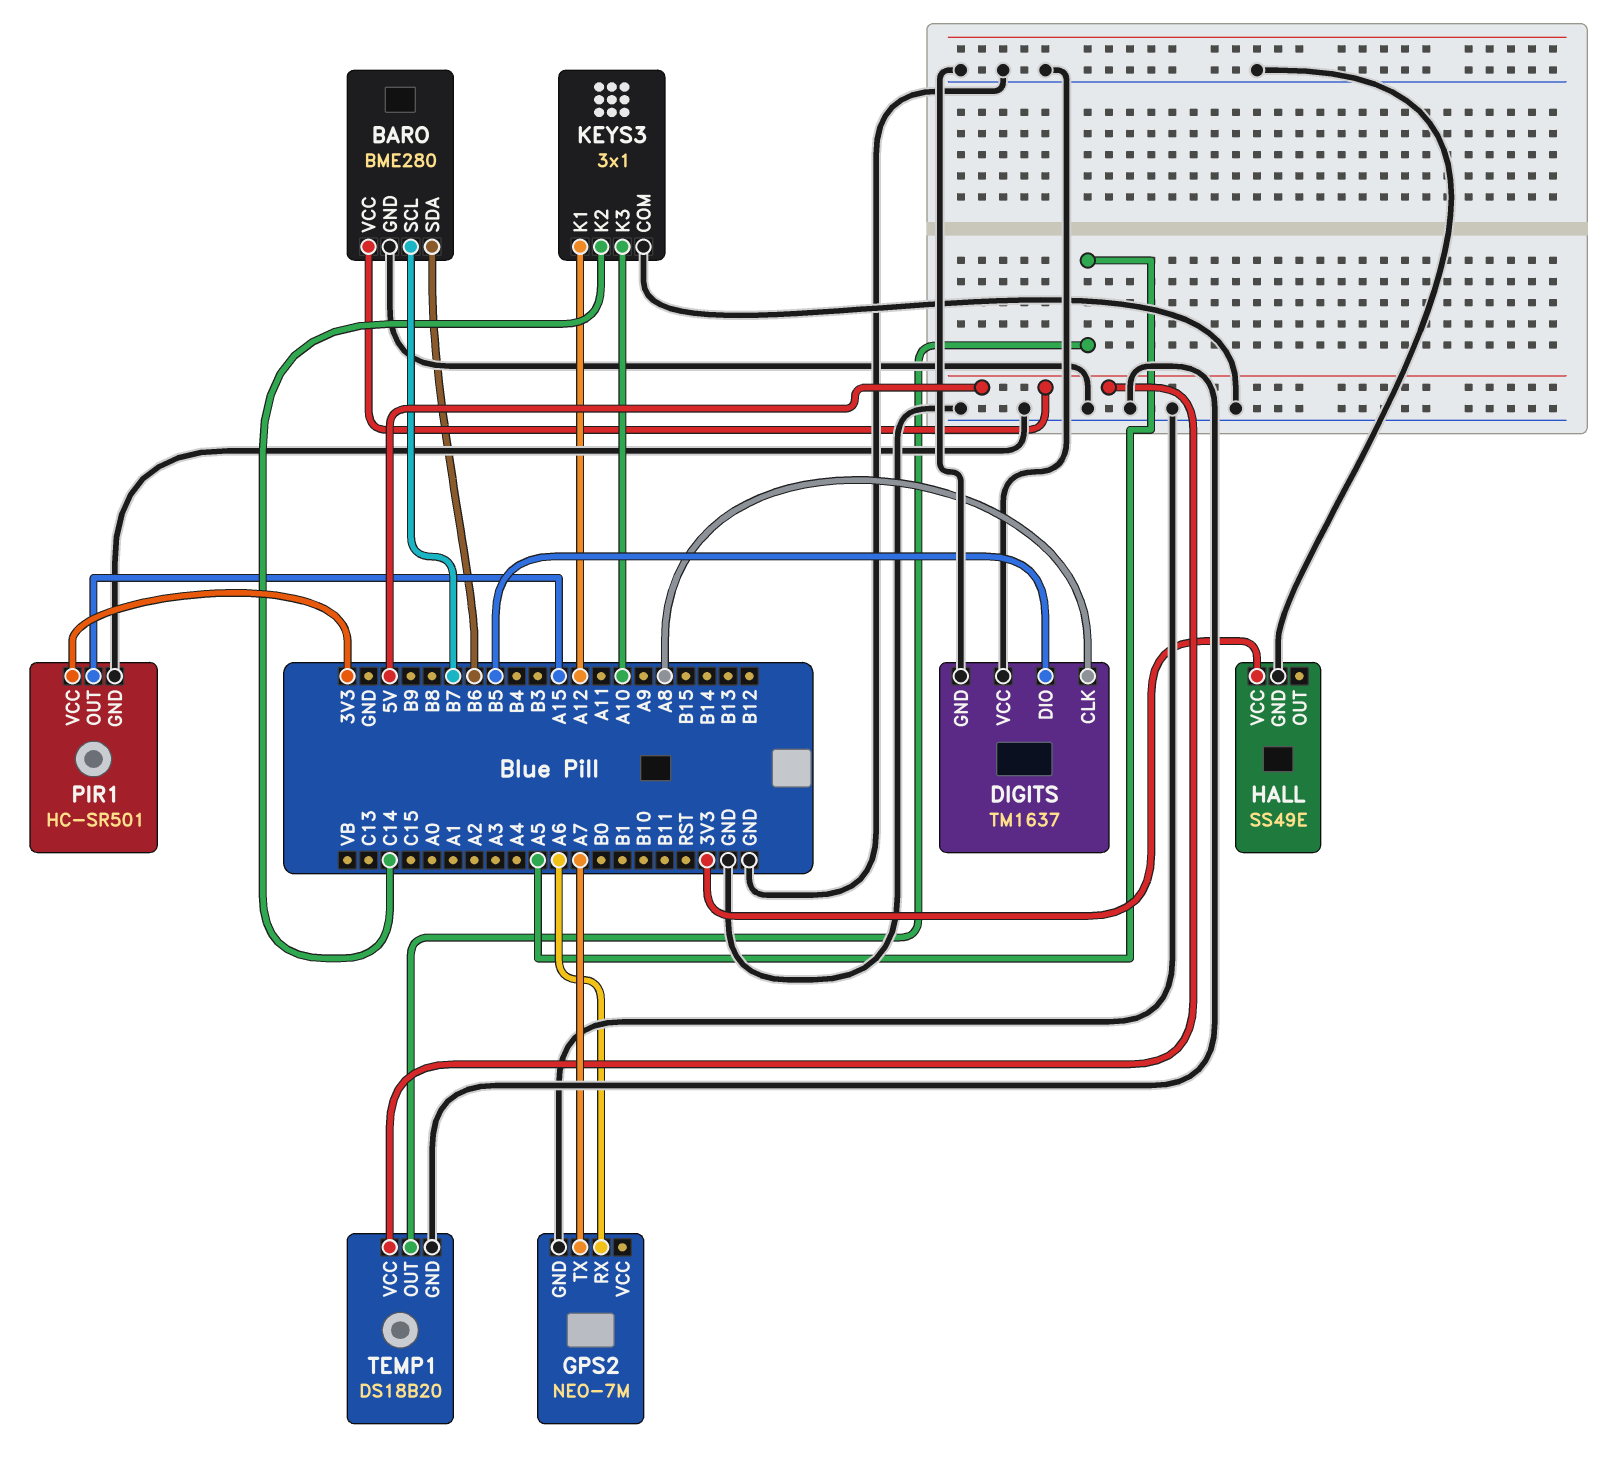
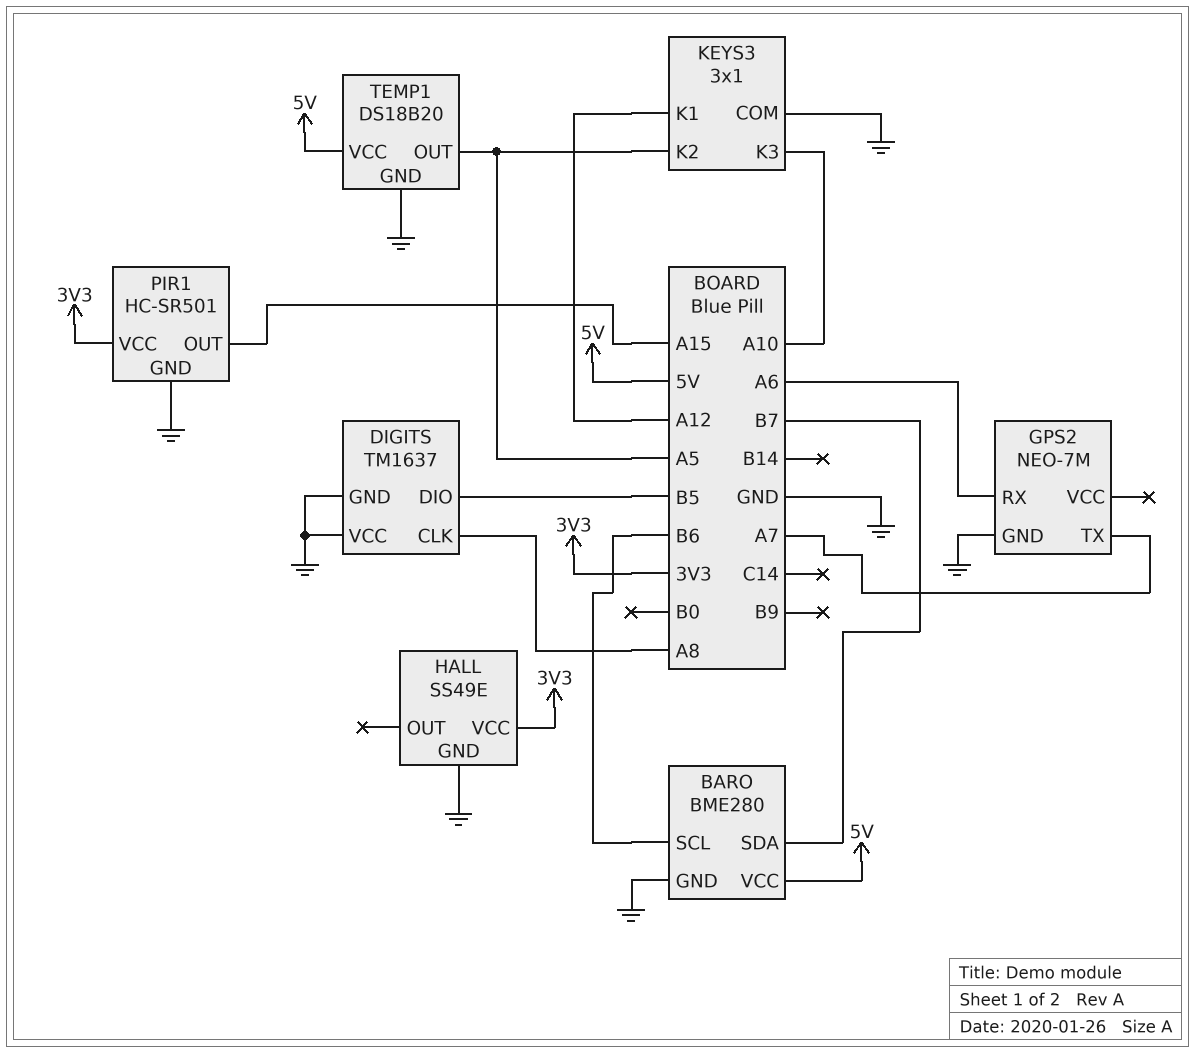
BARO pin SCL: B7 -> B6
BARO pin SDA: B6 -> B7
KEYS3 pin K2: C14 -> A5

